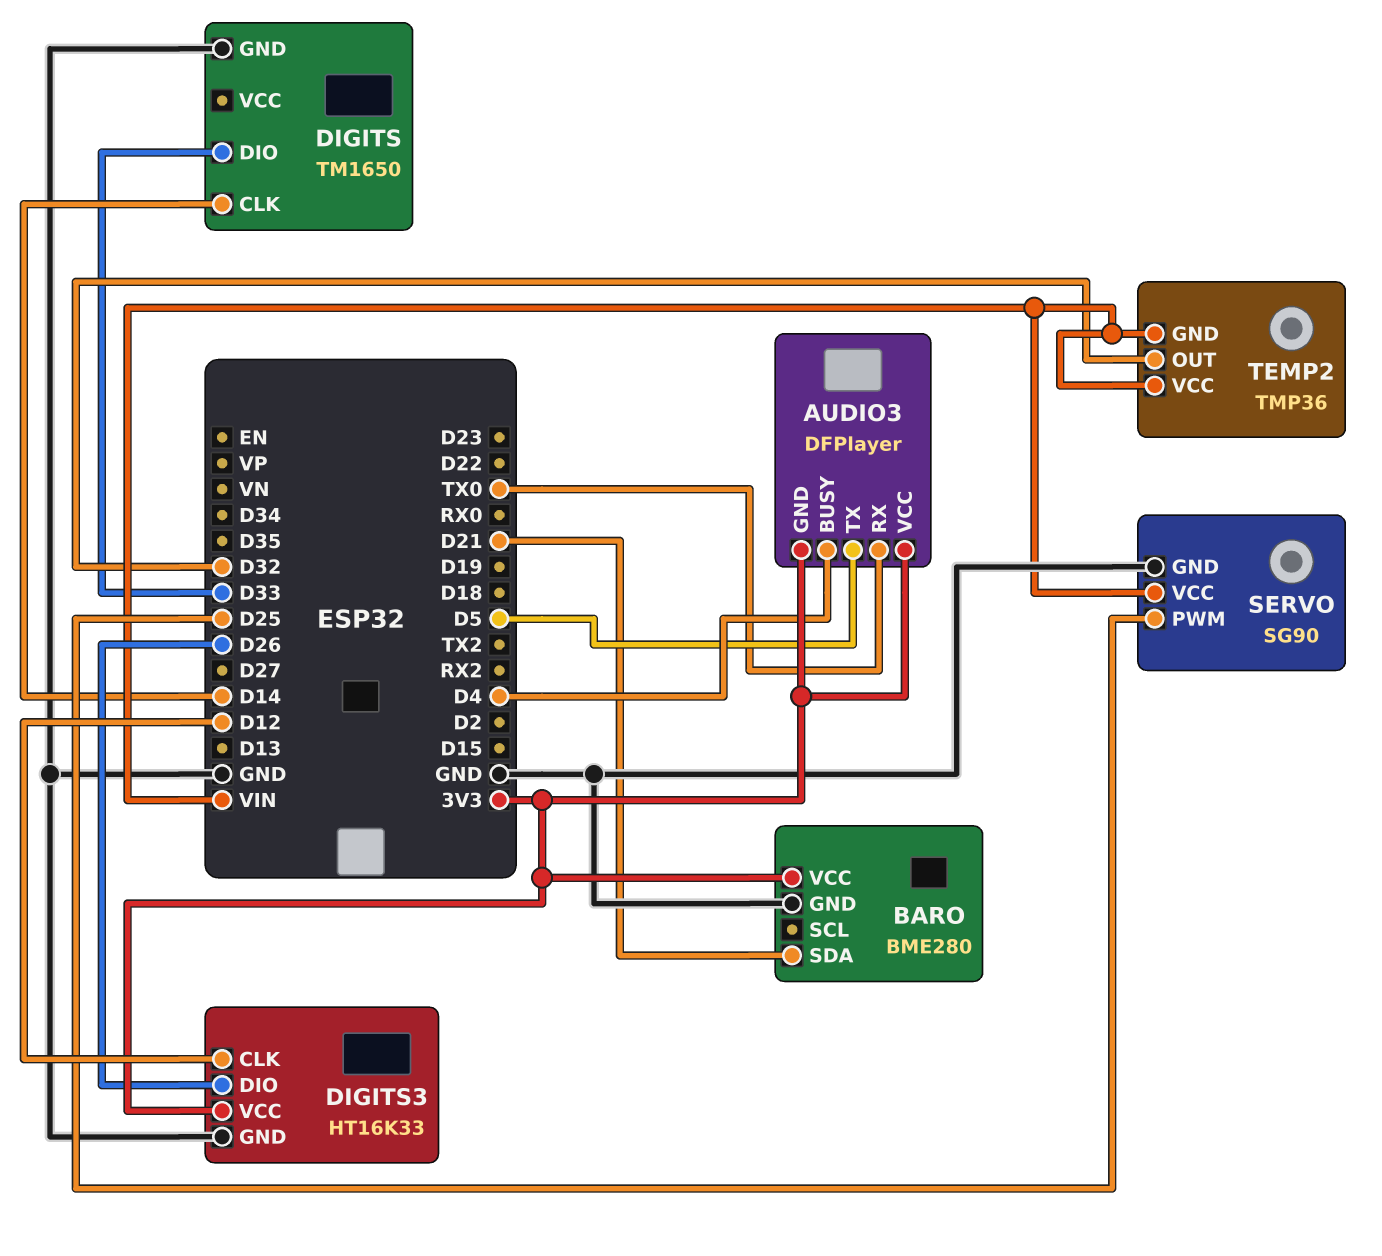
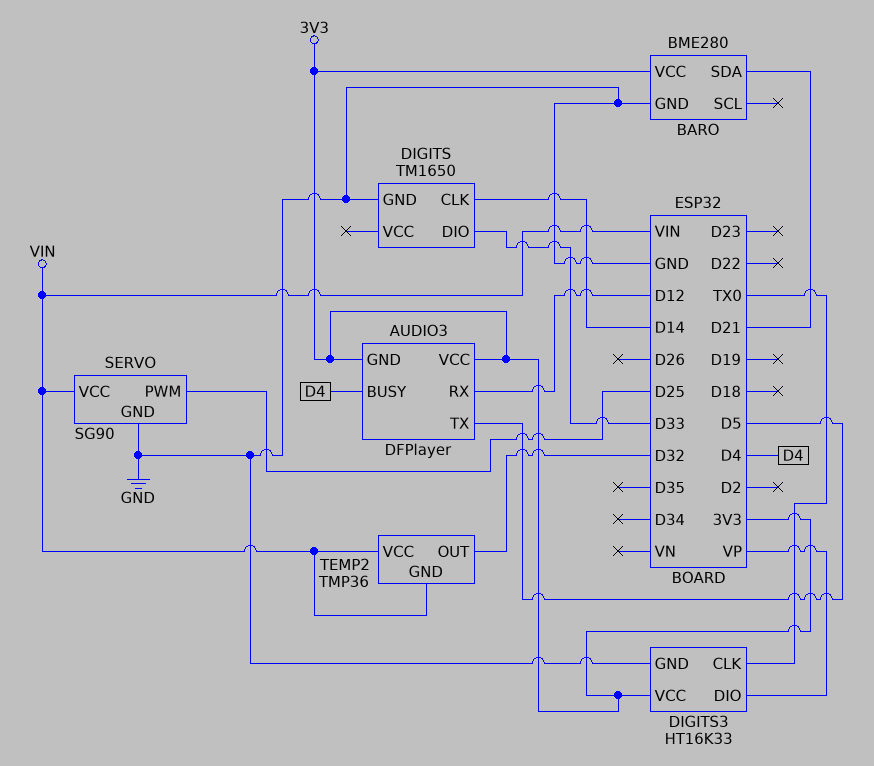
AUDIO3 pin RX: TX0 -> D12
DIGITS3 pin CLK: D12 -> TX0
DIGITS3 pin DIO: D26 -> VP

